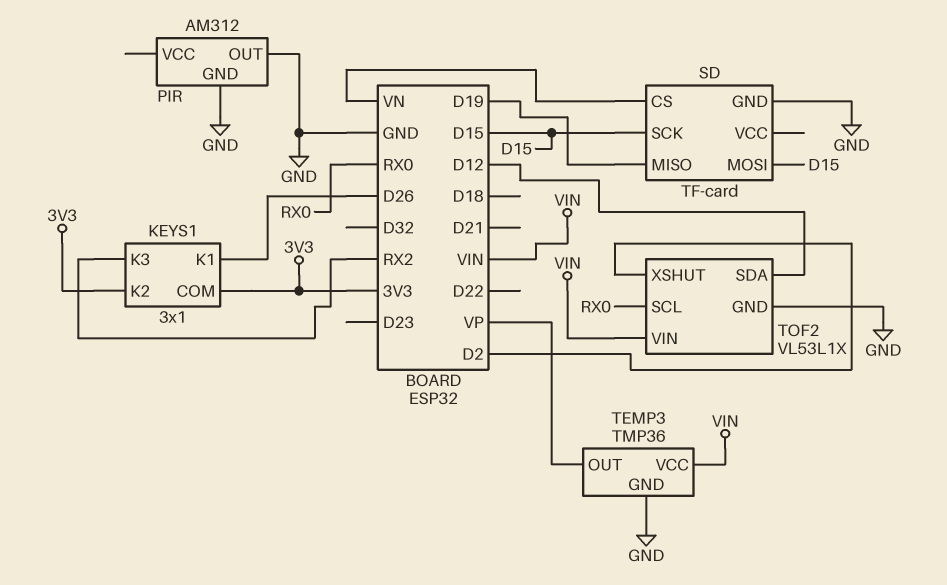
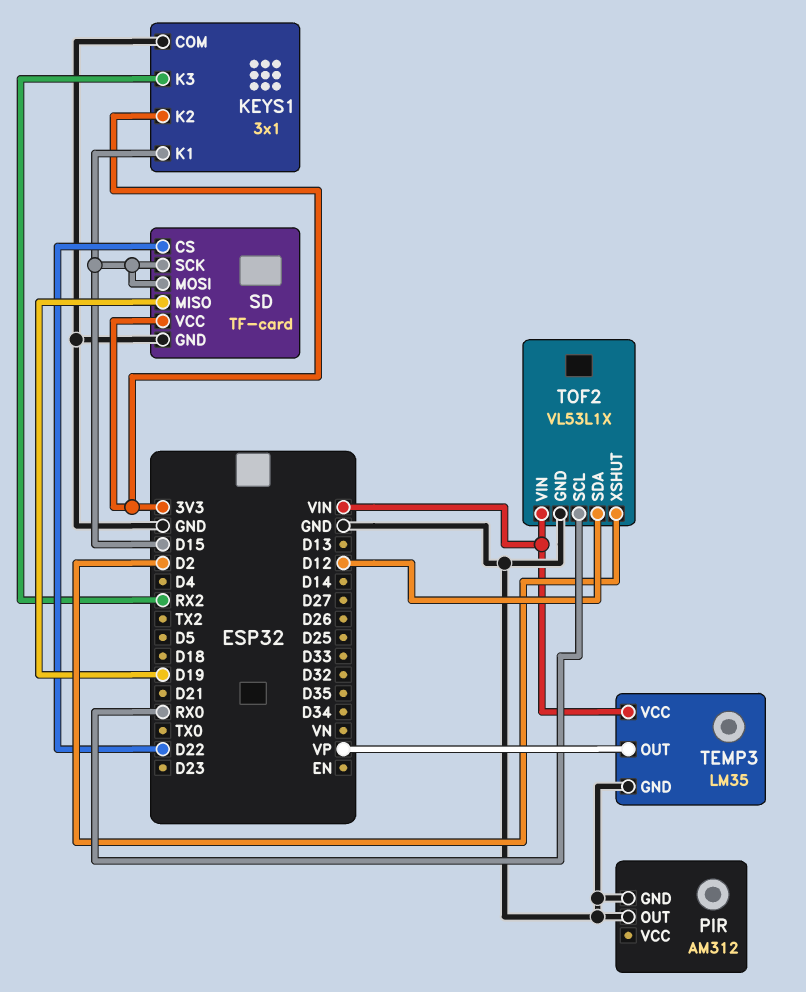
KEYS1 pin COM: 3V3 -> GND
KEYS1 pin K1: D26 -> D15
SD pin CS: VN -> D22
SD pin VCC: none -> 3V3
TEMP3: TMP36 -> LM35

